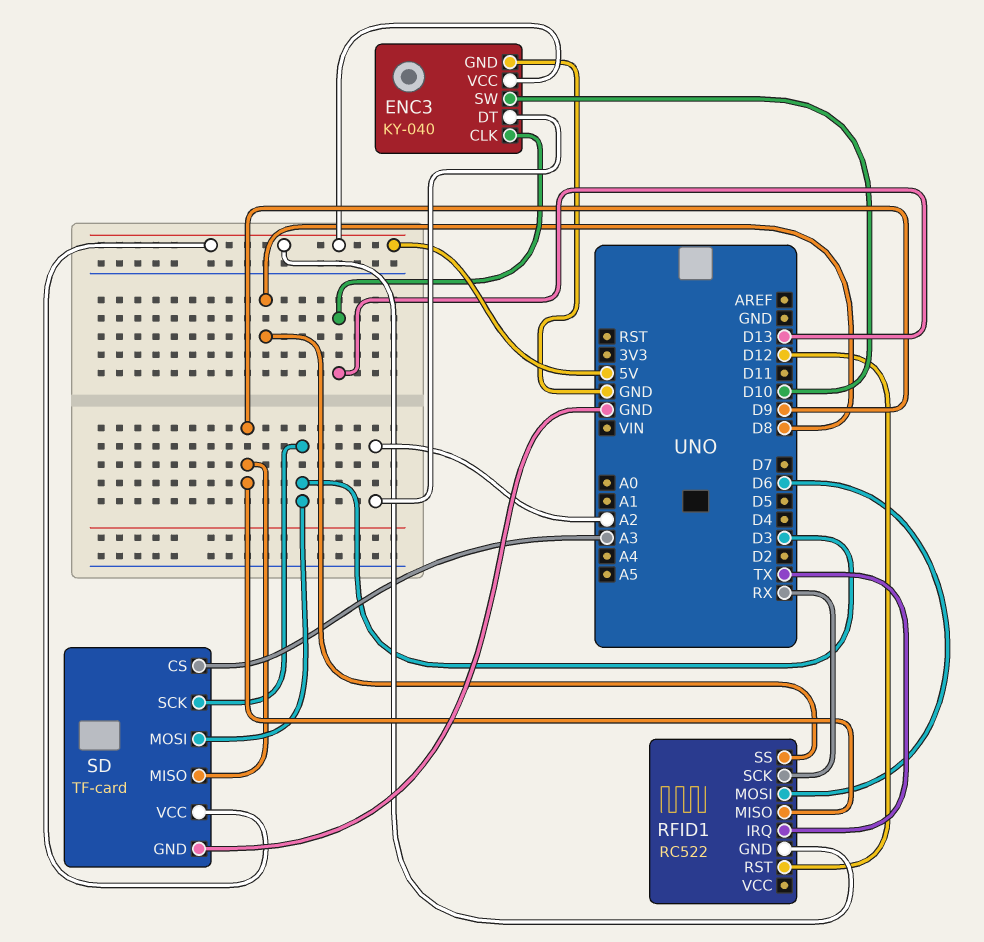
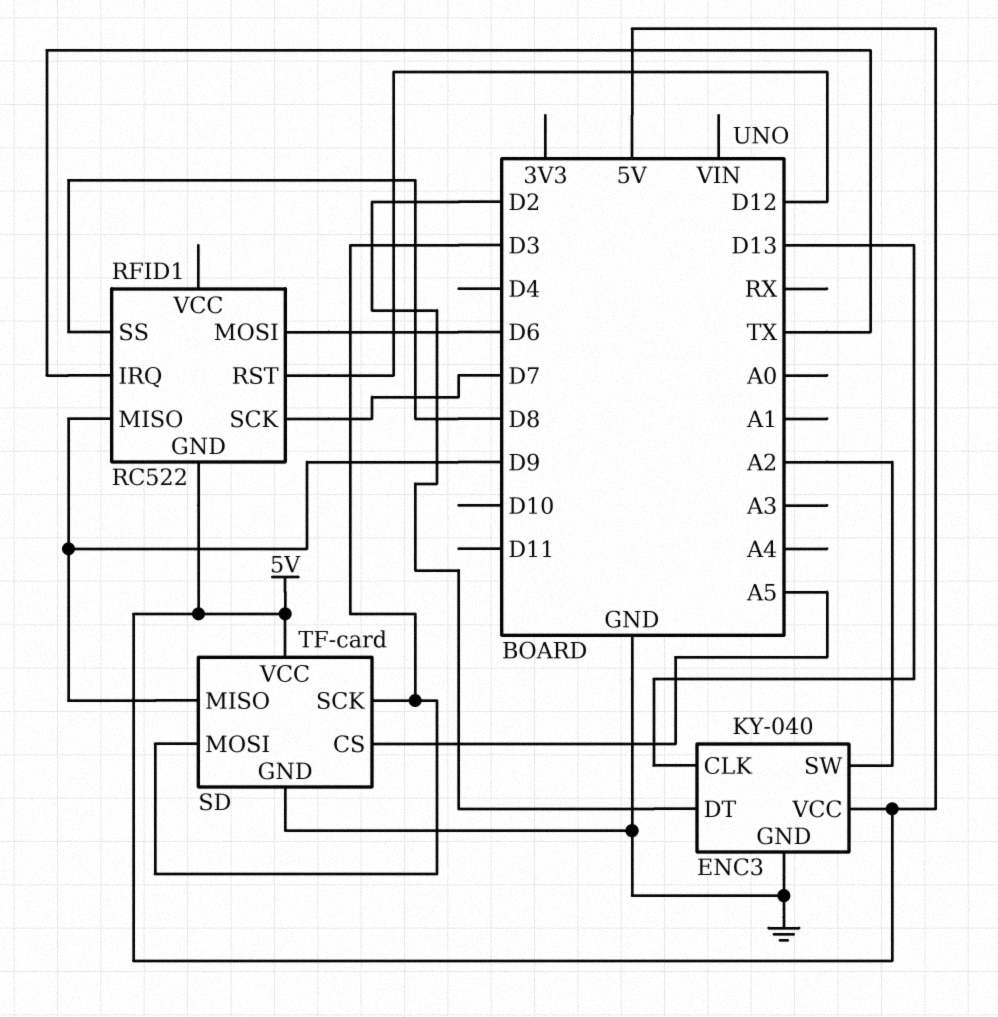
ENC3 pin DT: A2 -> D2
ENC3 pin SW: D10 -> A2
RFID1 pin SCK: RX -> D7
SD pin CS: A3 -> A5

